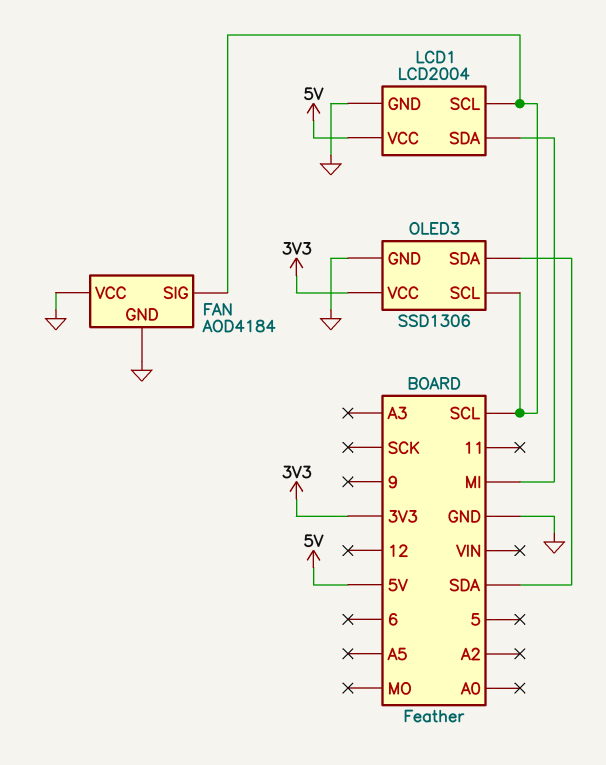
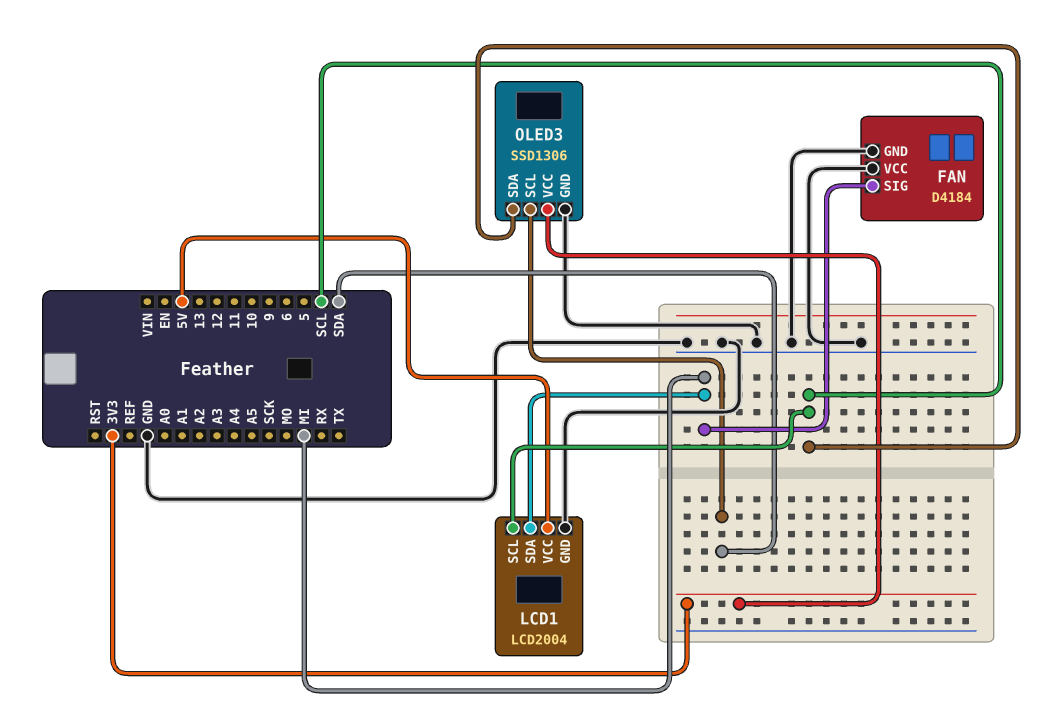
FAN: AOD4184 -> D4184
FAN pin SIG: SCL -> MI
OLED3 pin SCL: SCL -> SDA
OLED3 pin SDA: SDA -> SCL

